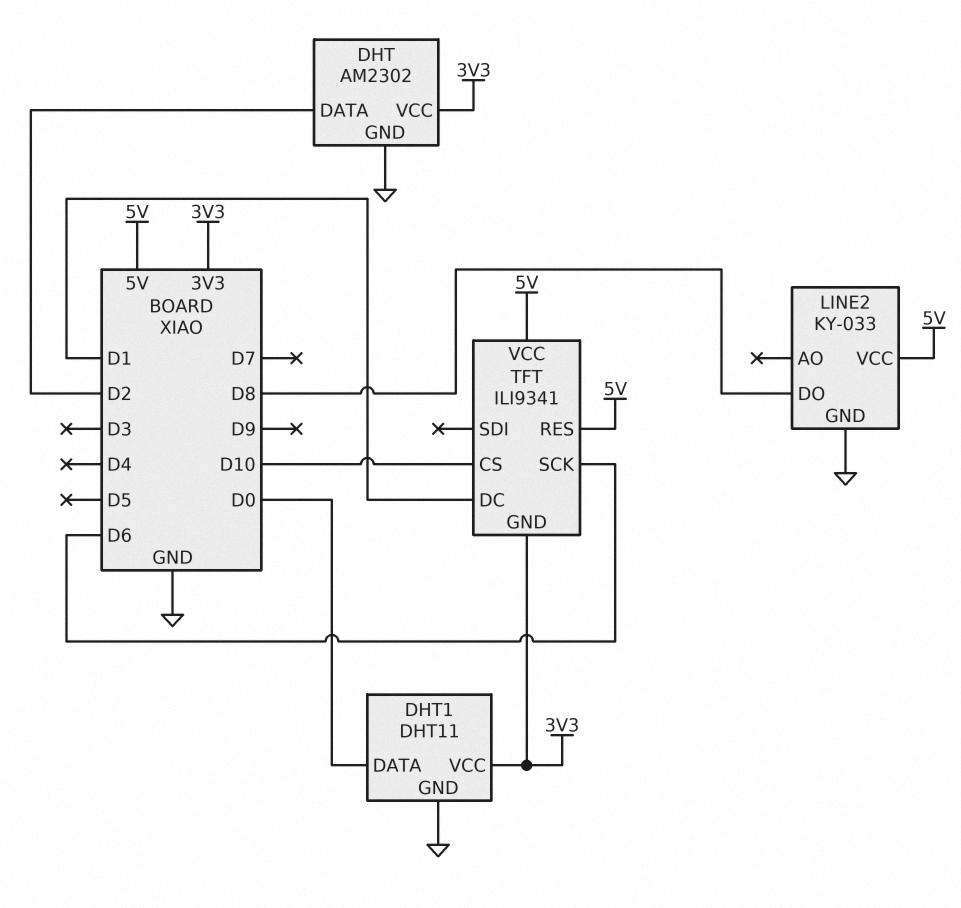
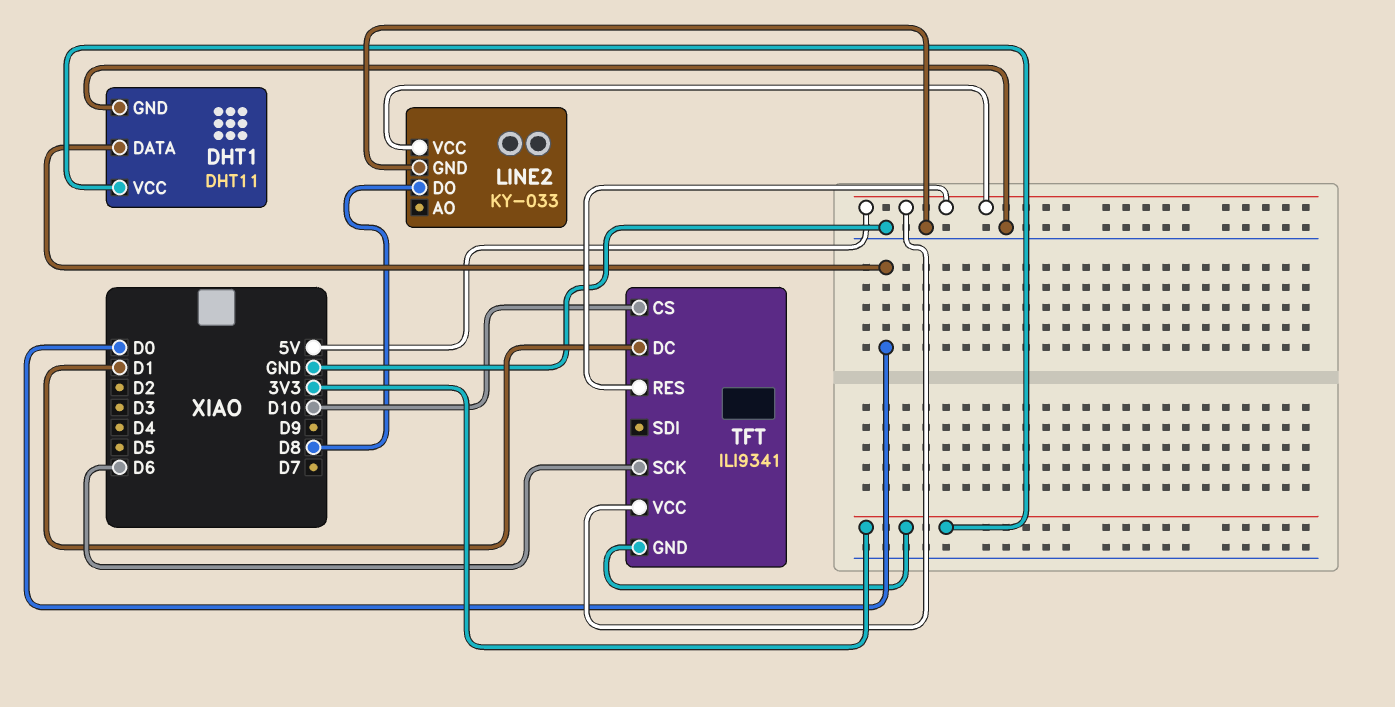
DHT: AM2302 -> none
DHT pin DATA: D2 -> none
DHT pin GND: GND -> none
DHT pin VCC: 3V3 -> none

